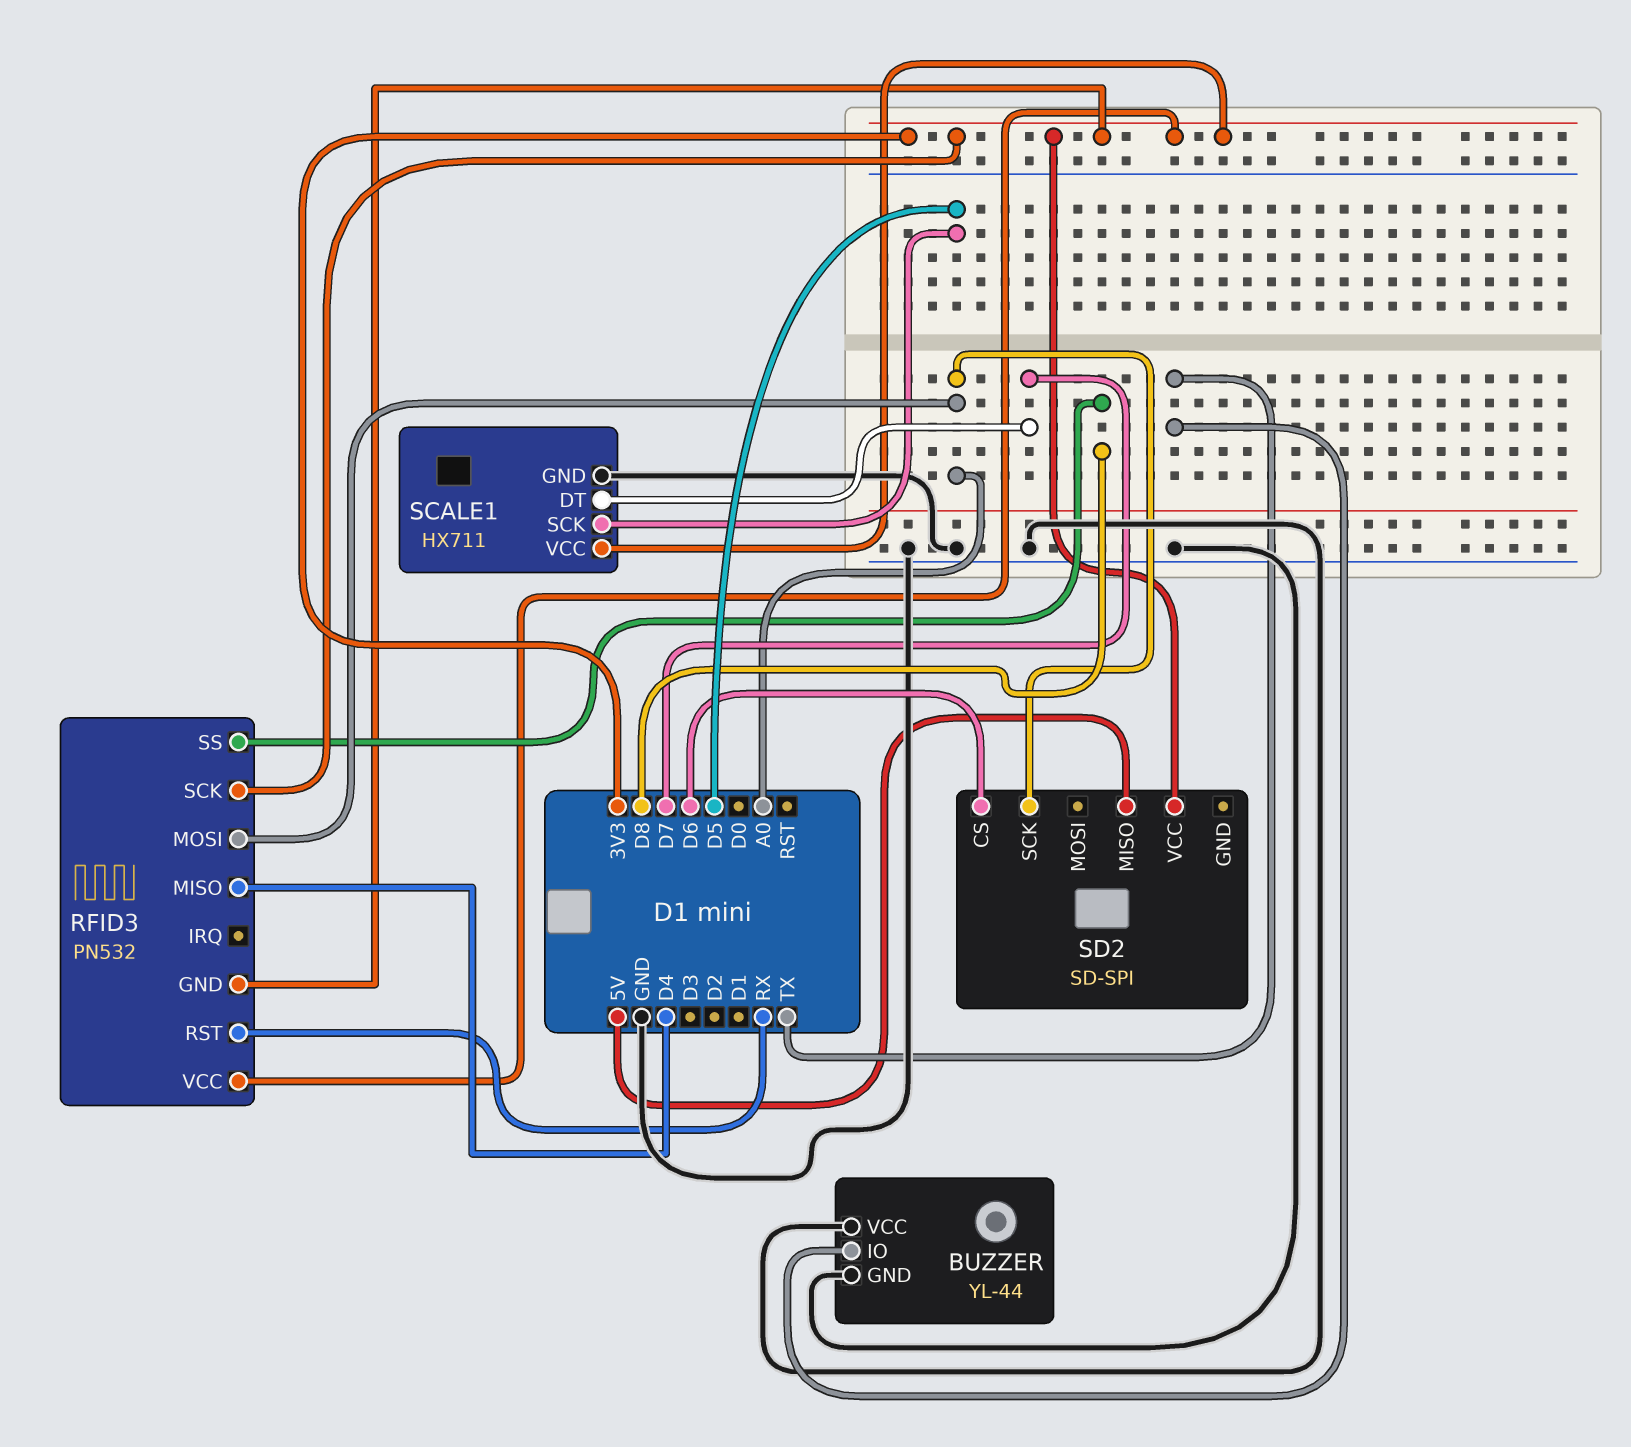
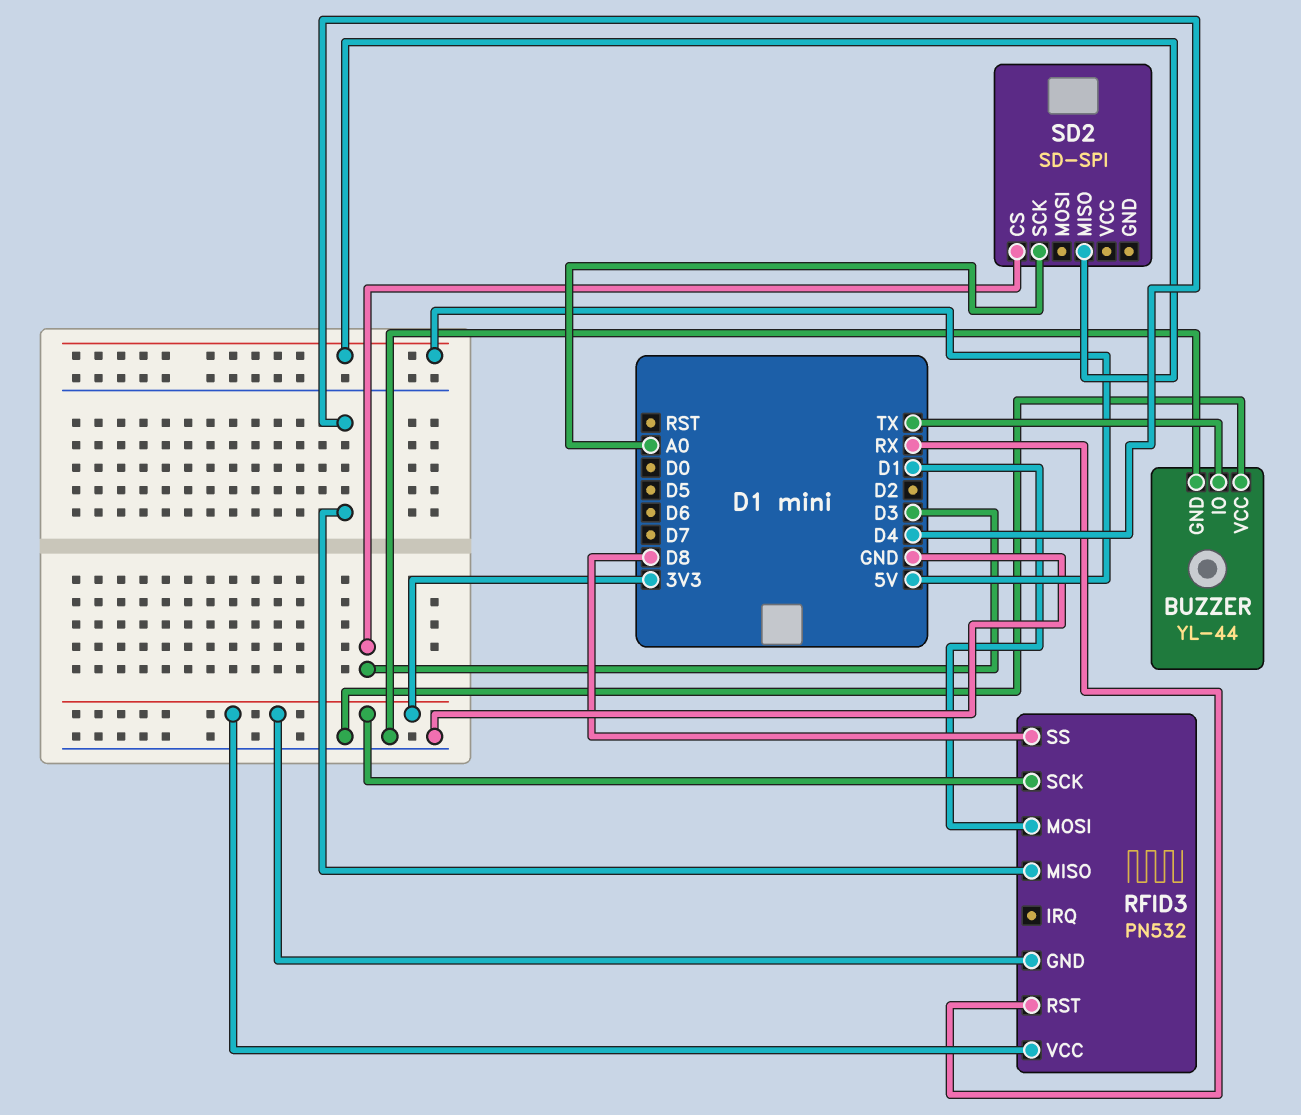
RFID3 pin MOSI: A0 -> D1
SCALE1: HX711 -> none
SCALE1 pin DT: D7 -> none
SCALE1 pin GND: GND -> none
SCALE1 pin SCK: D5 -> none
SCALE1 pin VCC: 3V3 -> none
SD2 pin CS: D6 -> D3
SD2 pin VCC: 3V3 -> none

